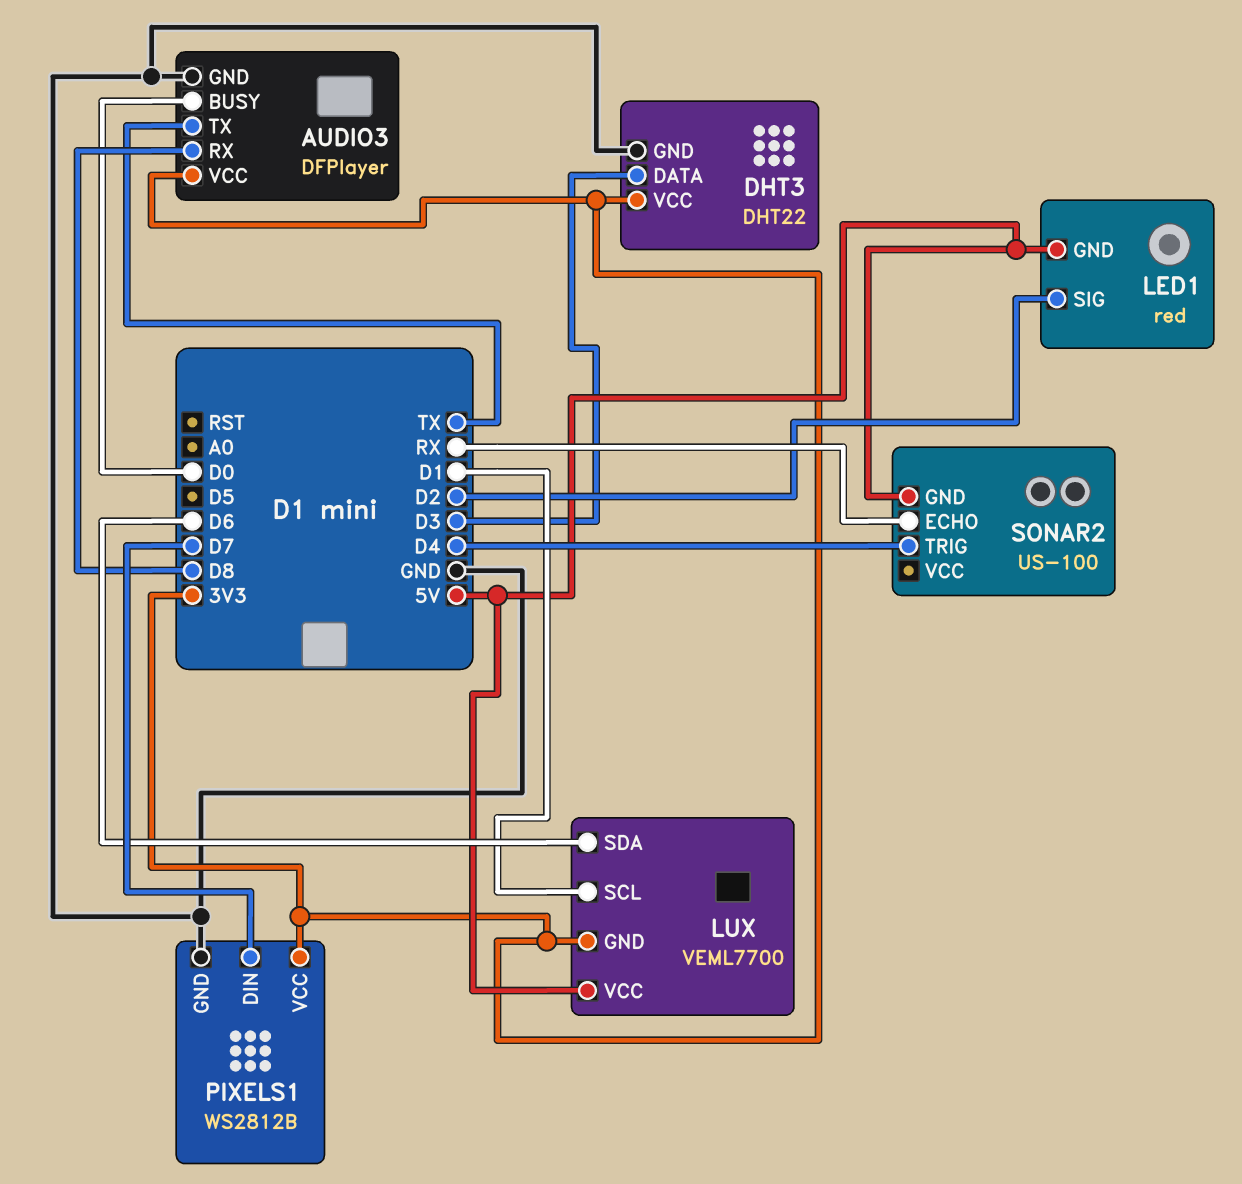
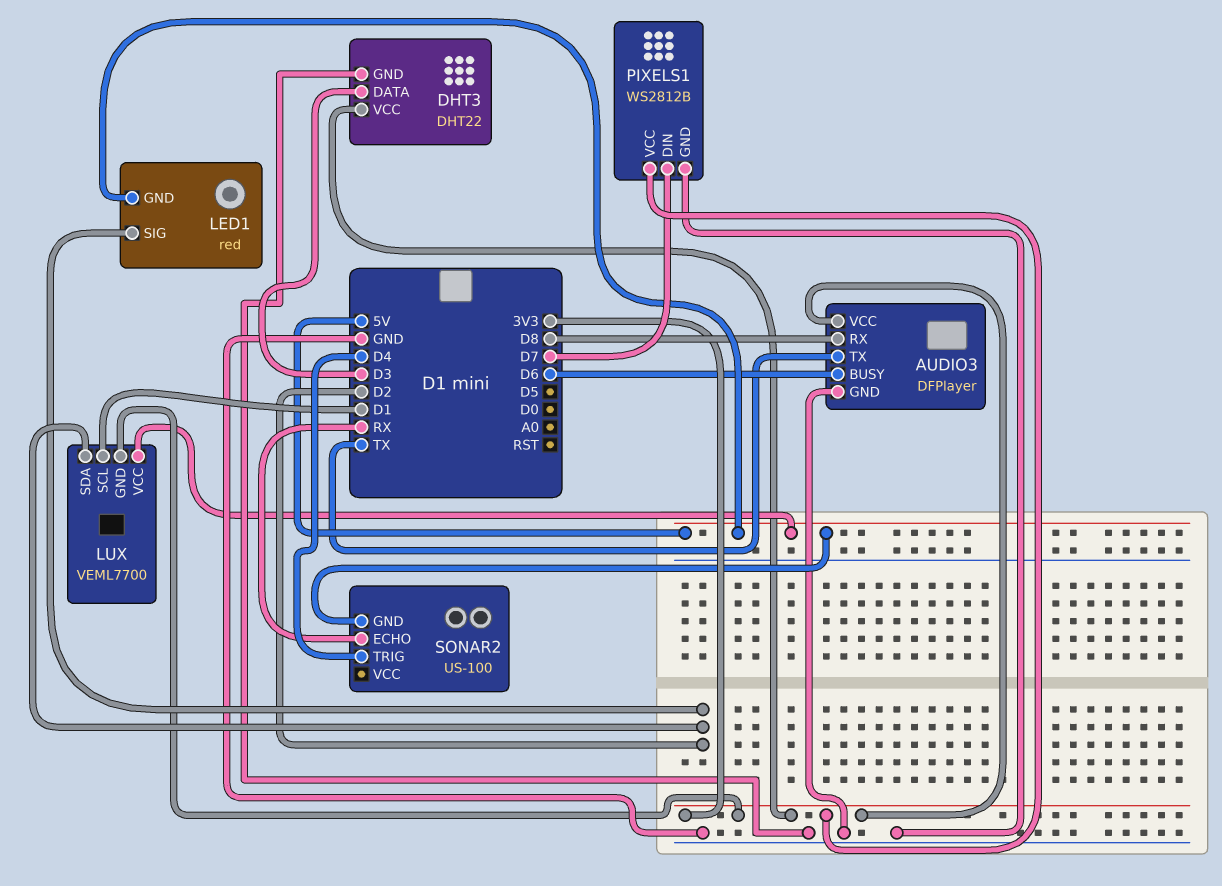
AUDIO3 pin BUSY: D0 -> D6
LUX pin SDA: D6 -> D2

